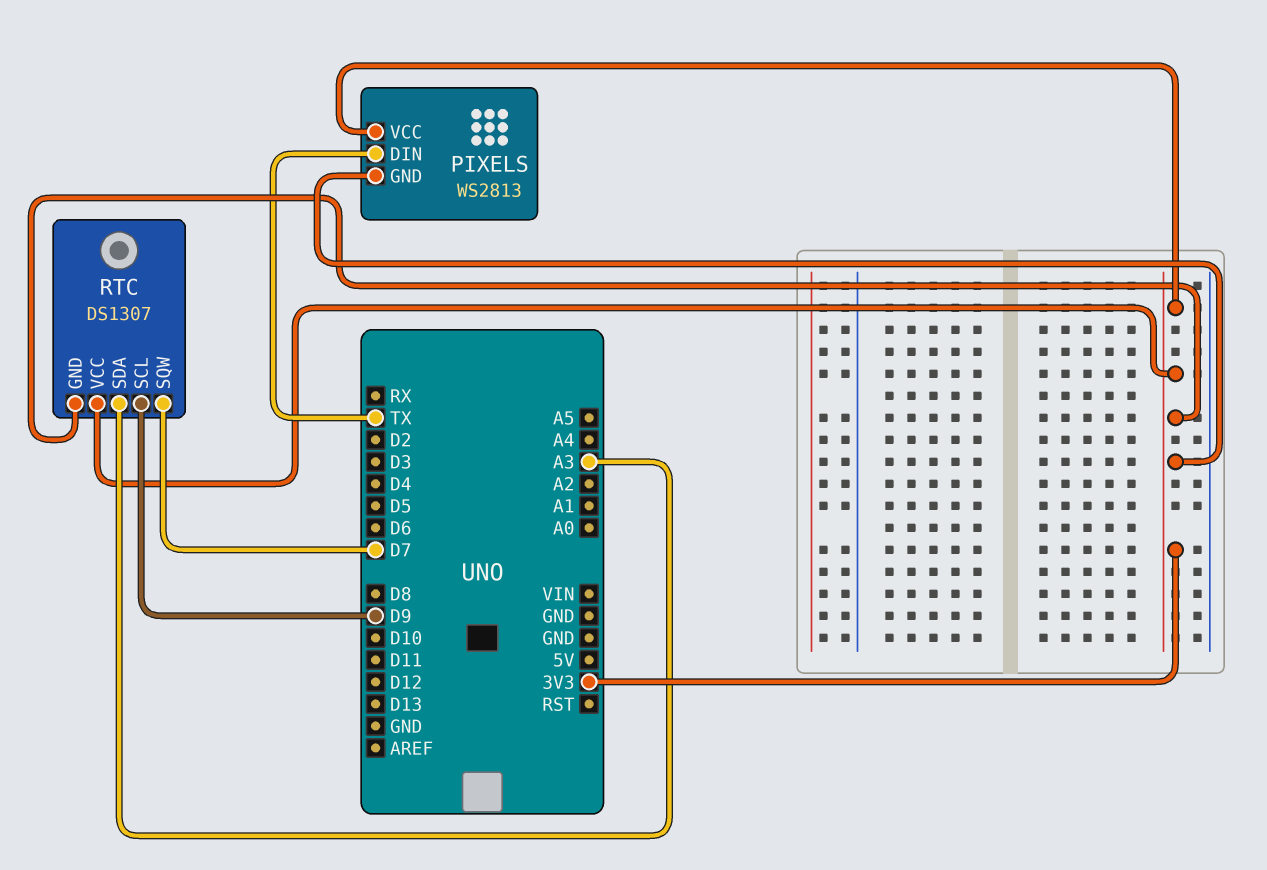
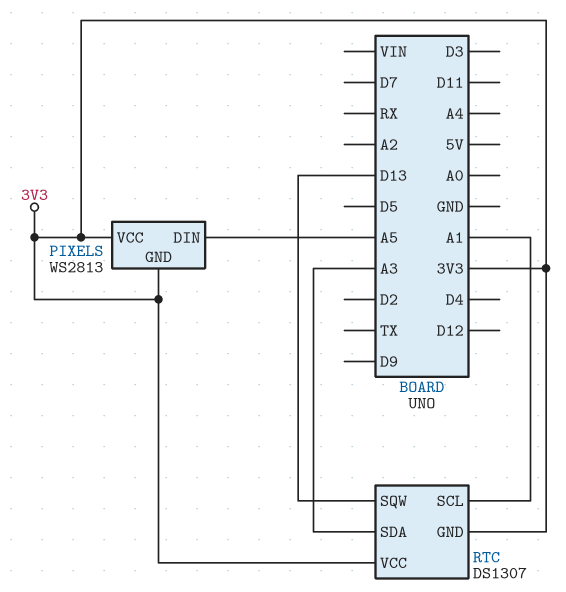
PIXELS pin DIN: TX -> A5
RTC pin SCL: D9 -> A1
RTC pin SQW: D7 -> D13

